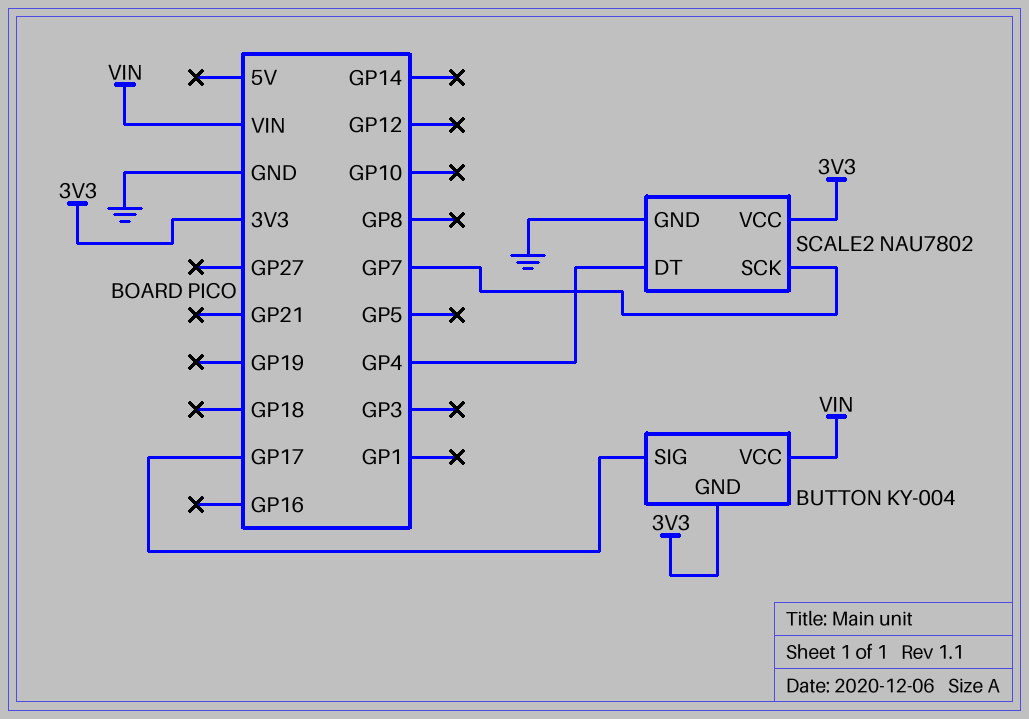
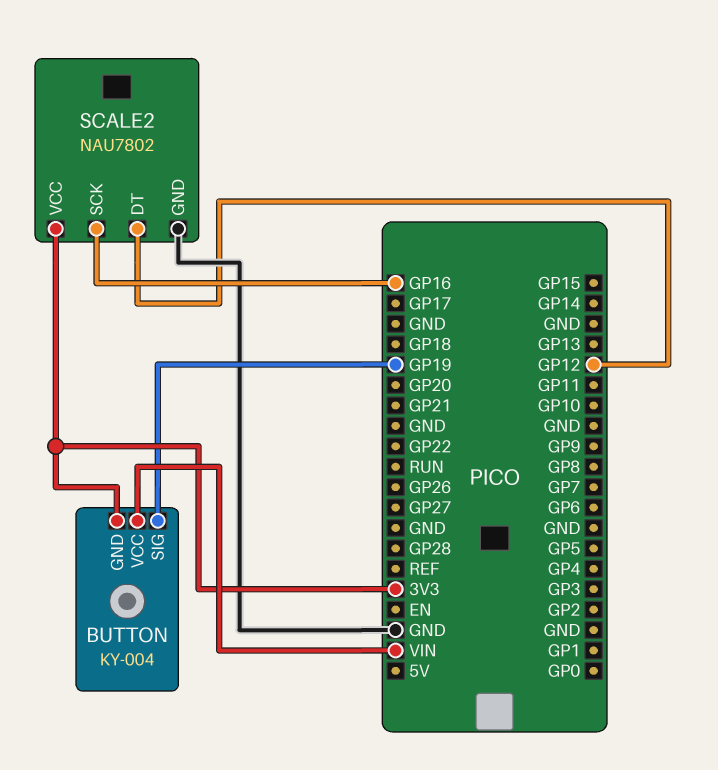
BUTTON pin SIG: GP17 -> GP19
SCALE2 pin DT: GP4 -> GP12
SCALE2 pin SCK: GP7 -> GP16

